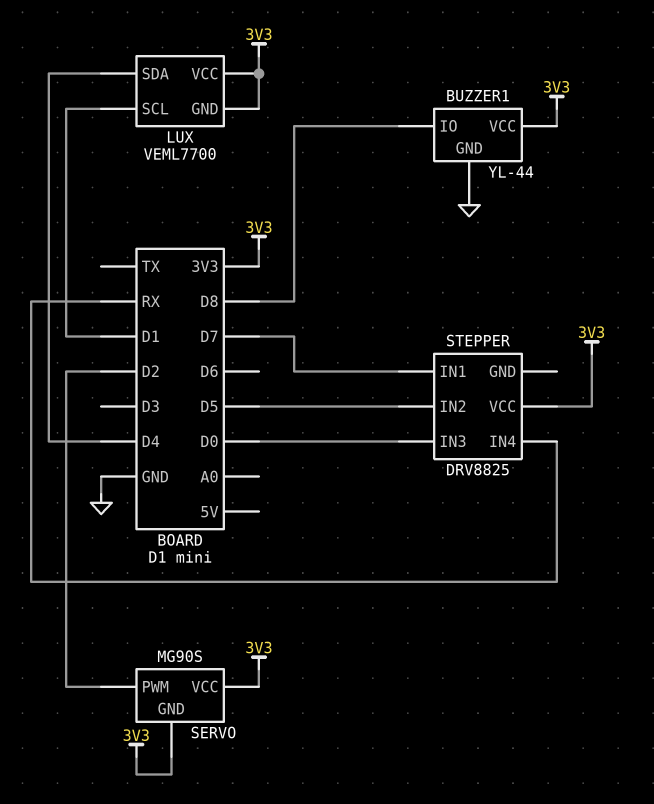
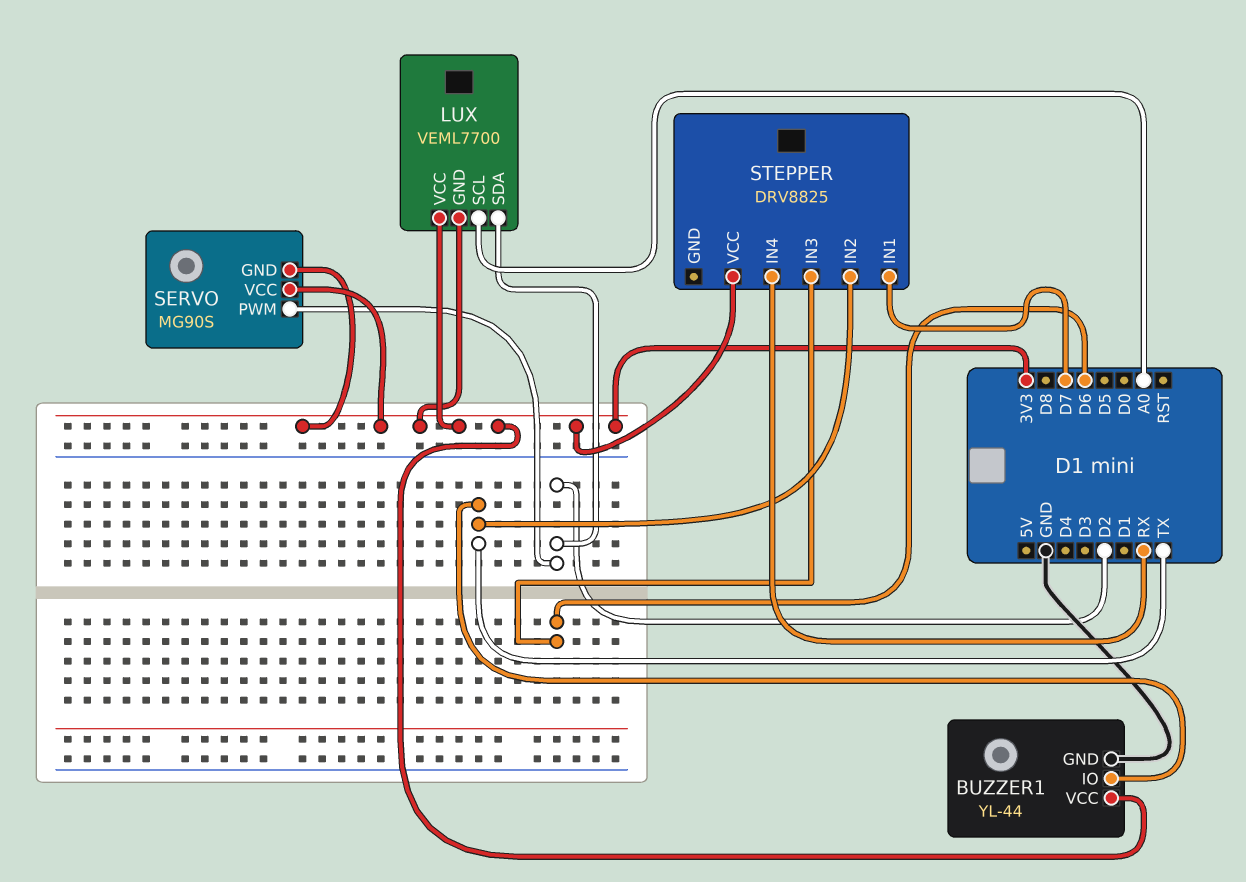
BUZZER1 pin IO: D8 -> TX
LUX pin SCL: D1 -> A0
LUX pin SDA: D4 -> D2
STEPPER pin IN2: D5 -> TX
STEPPER pin IN3: D0 -> D6

